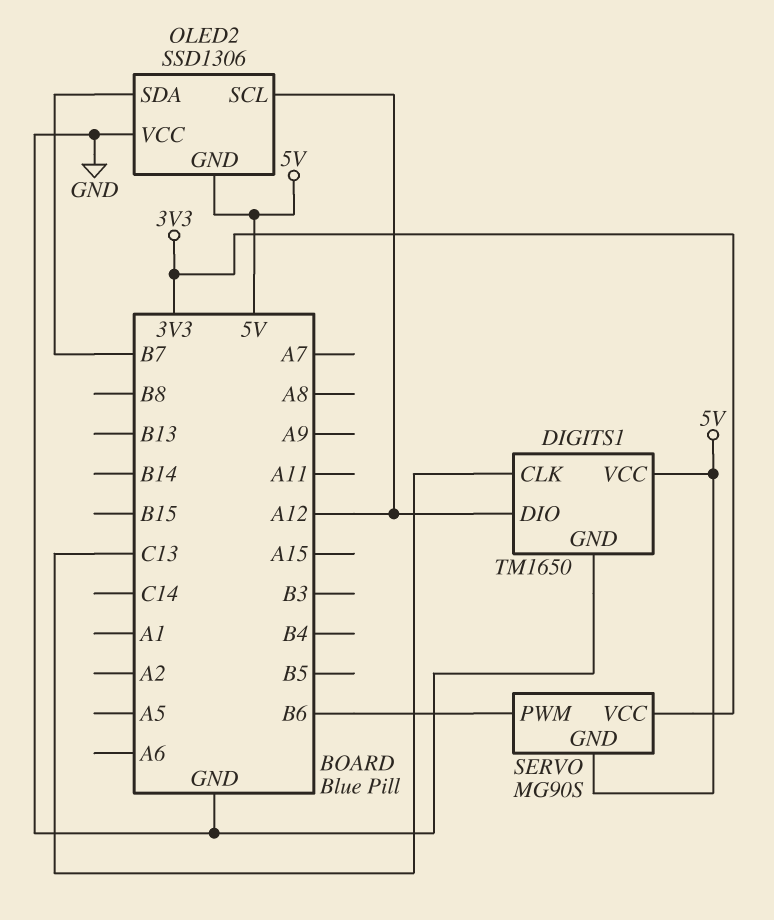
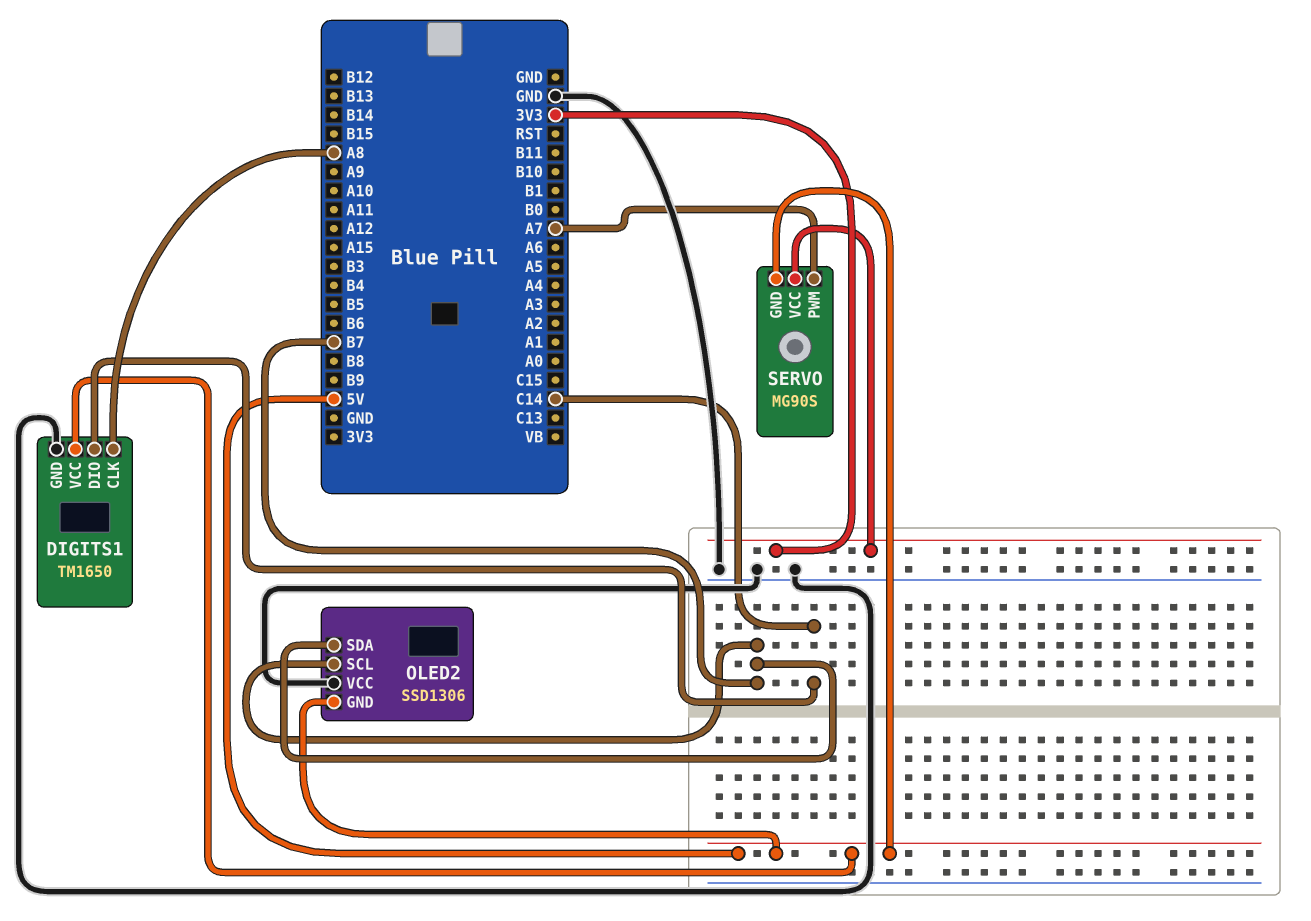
DIGITS1 pin CLK: C13 -> A8
DIGITS1 pin DIO: A12 -> C14
OLED2 pin SCL: A12 -> B7
SERVO pin PWM: B6 -> A7

